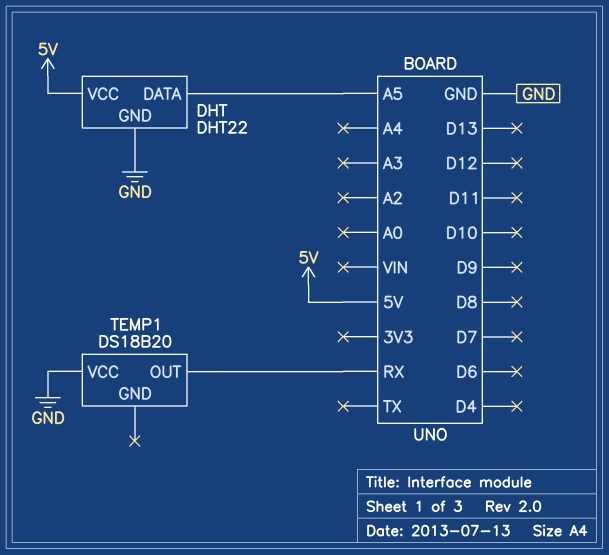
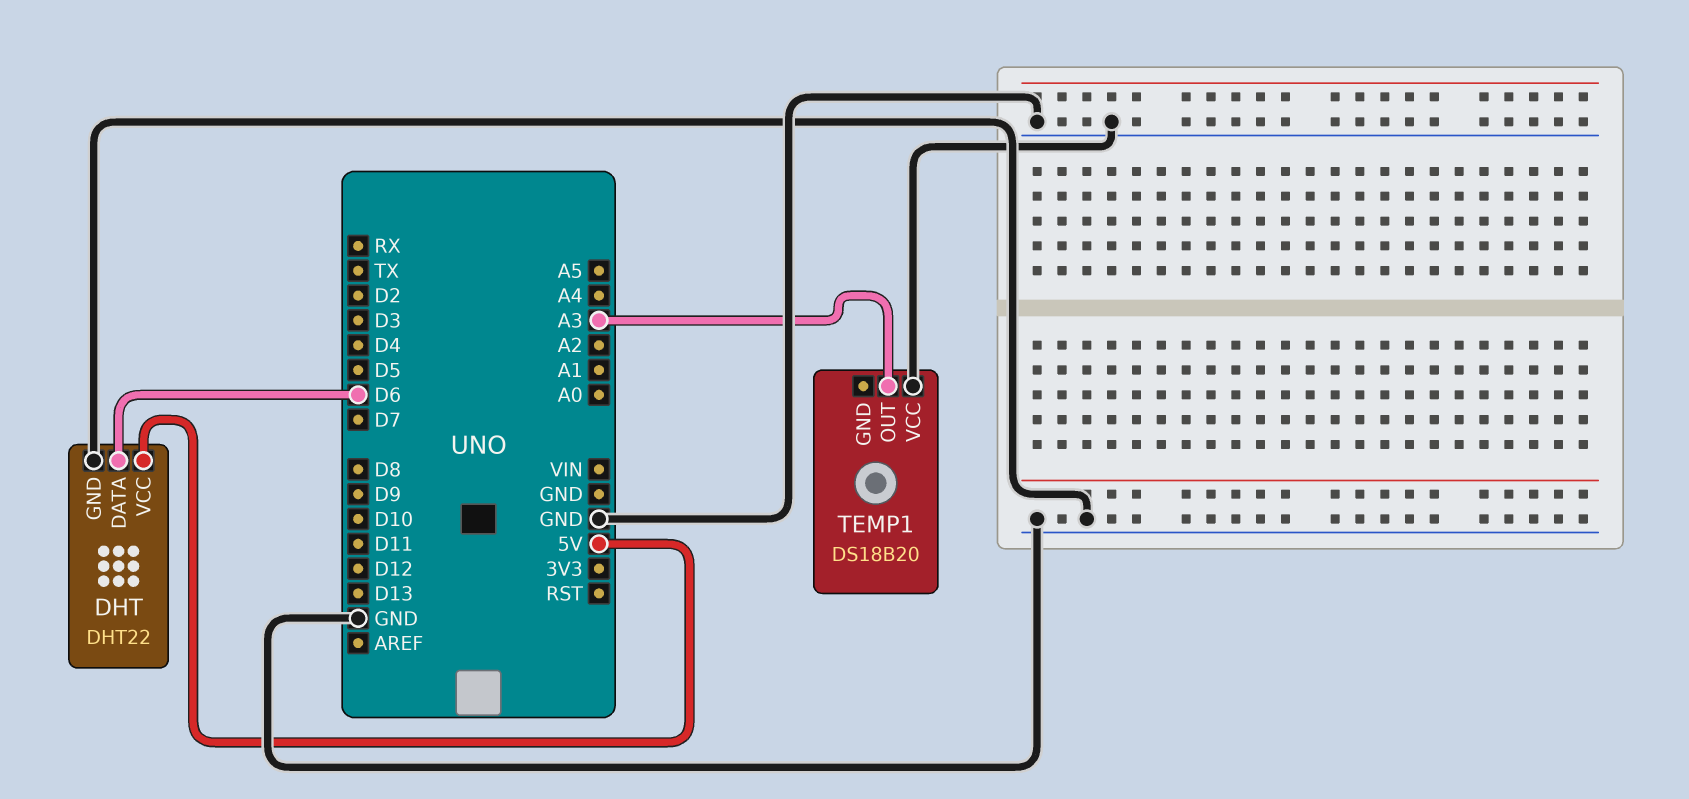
DHT pin DATA: A5 -> D6
TEMP1 pin OUT: RX -> A3

